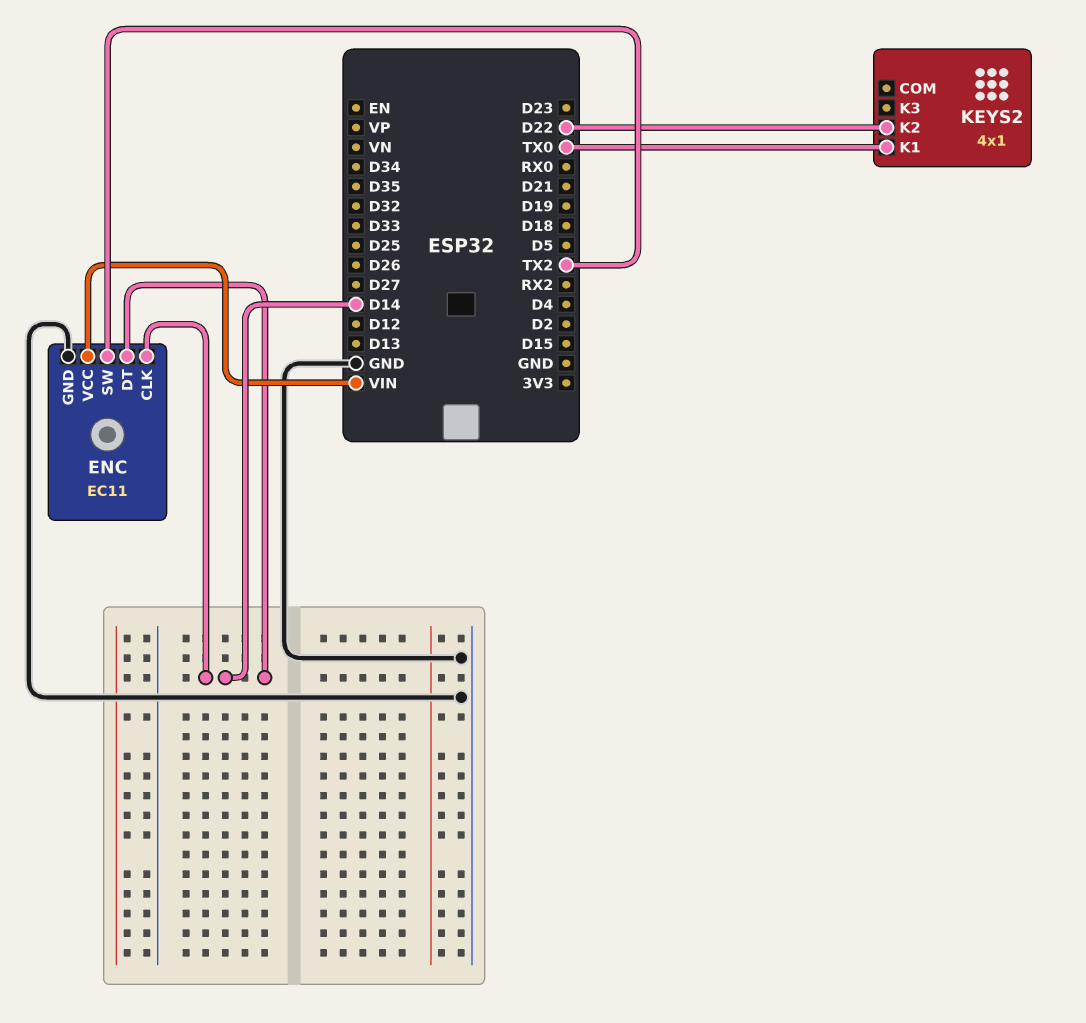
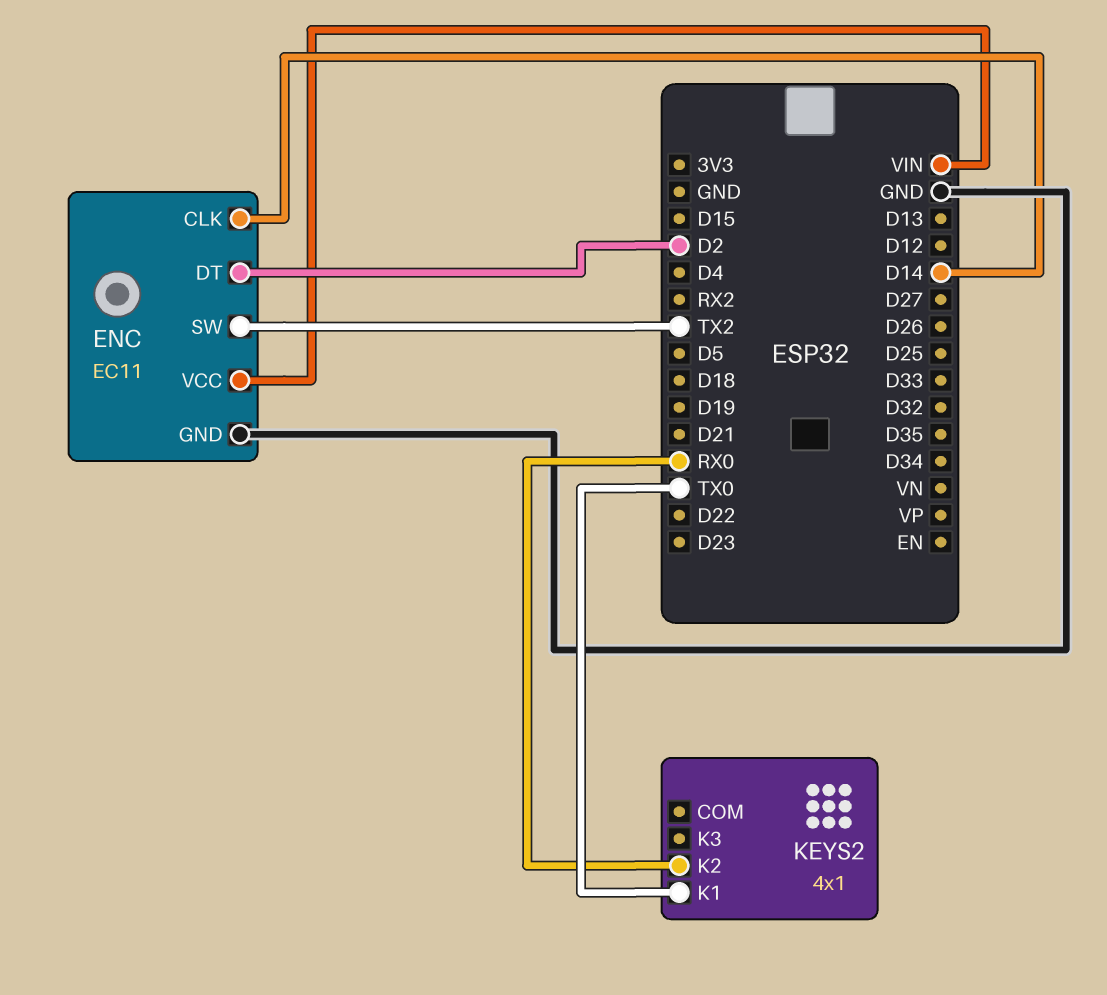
ENC pin DT: D14 -> D2
KEYS2 pin K2: D22 -> RX0

